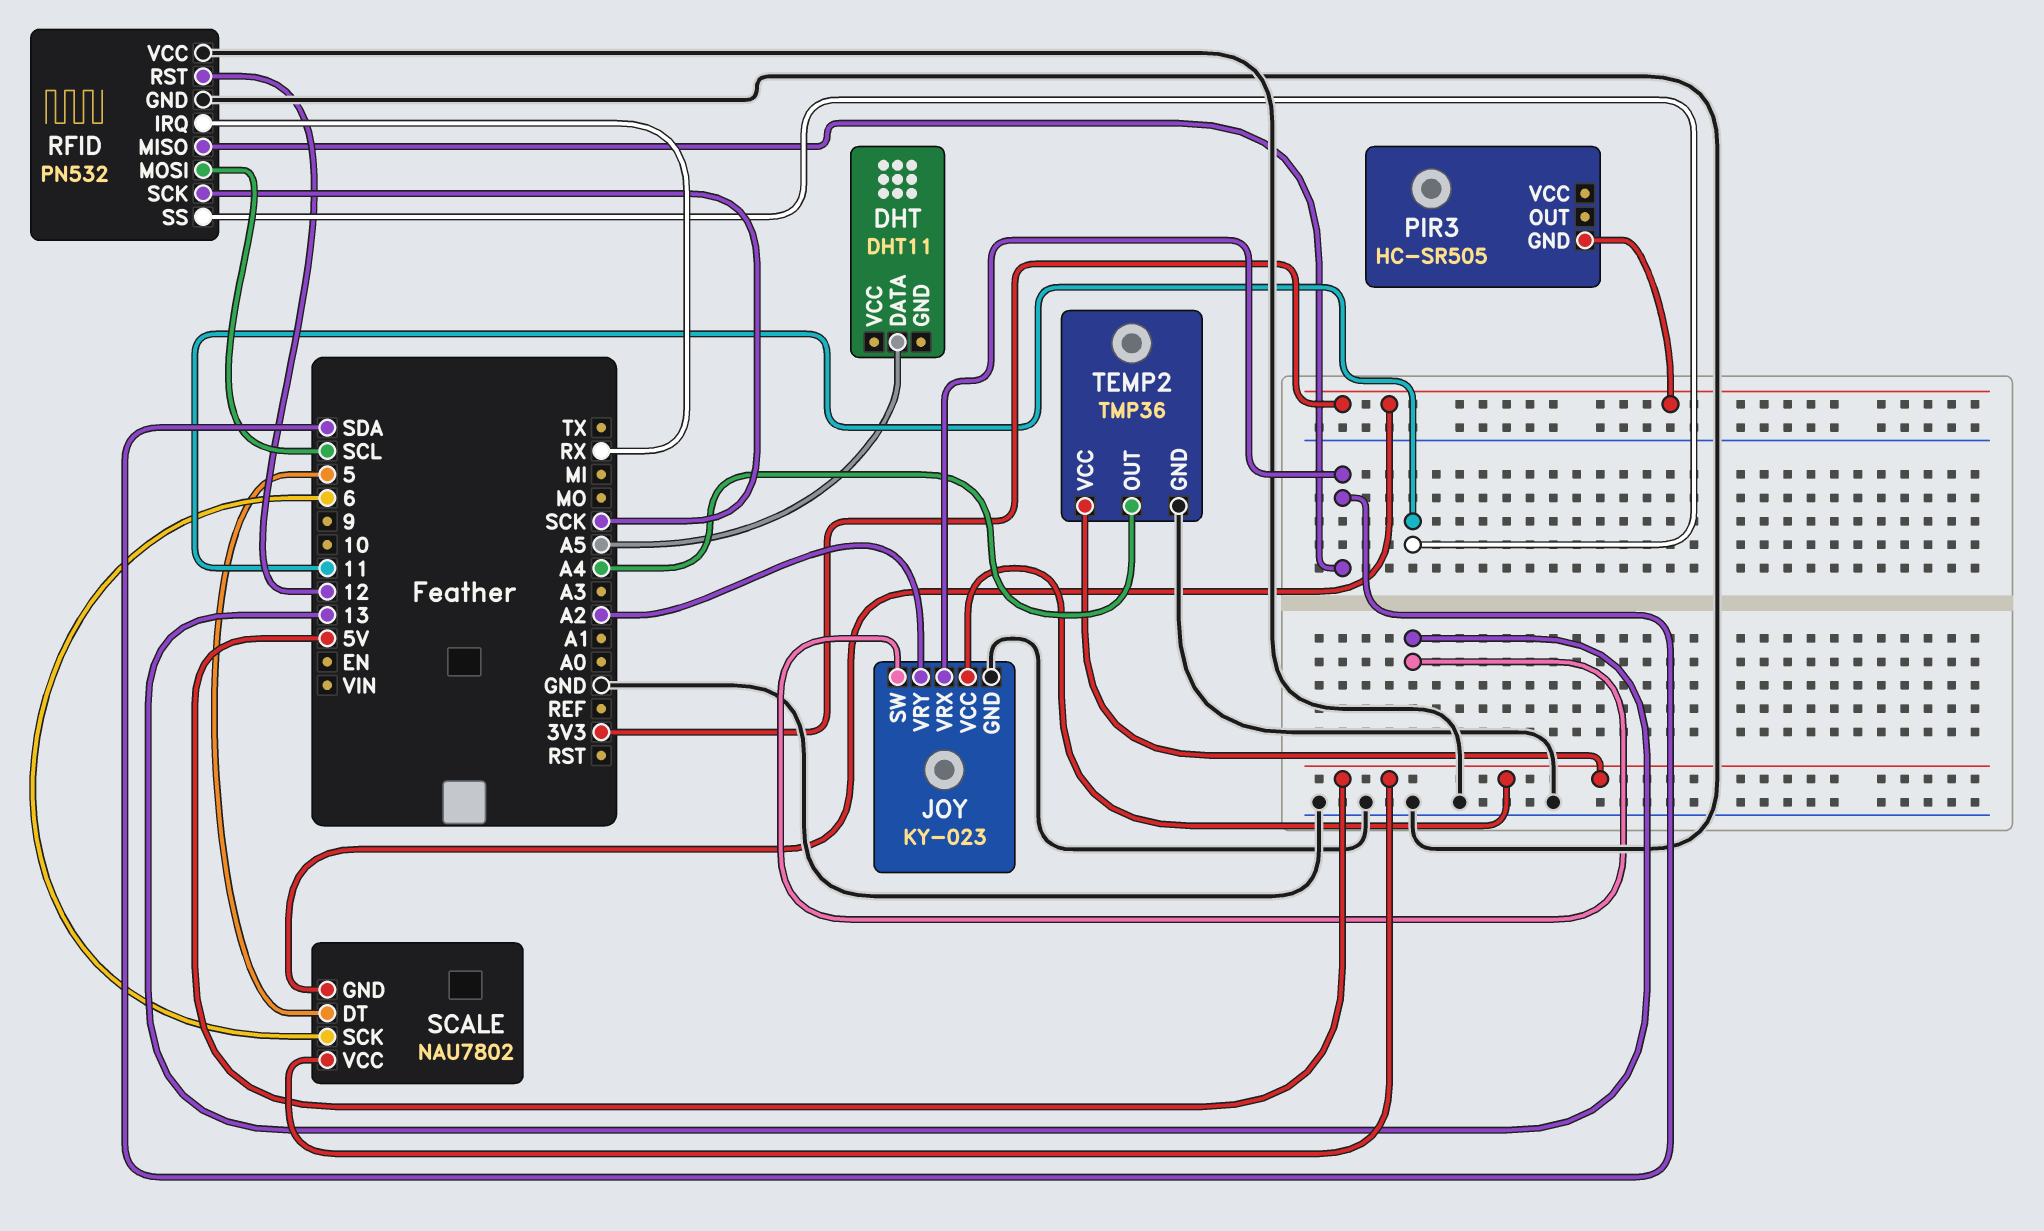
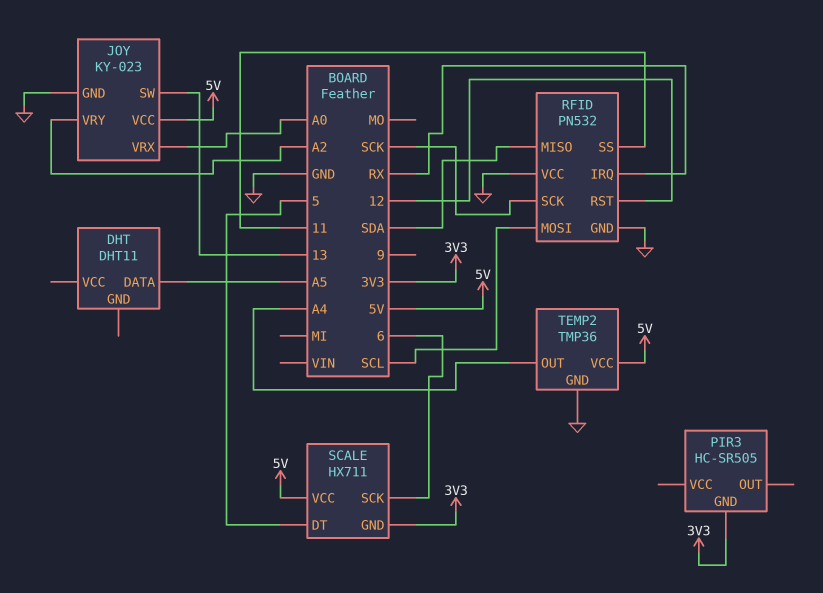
JOY pin VRX: SDA -> A0
SCALE: NAU7802 -> HX711

